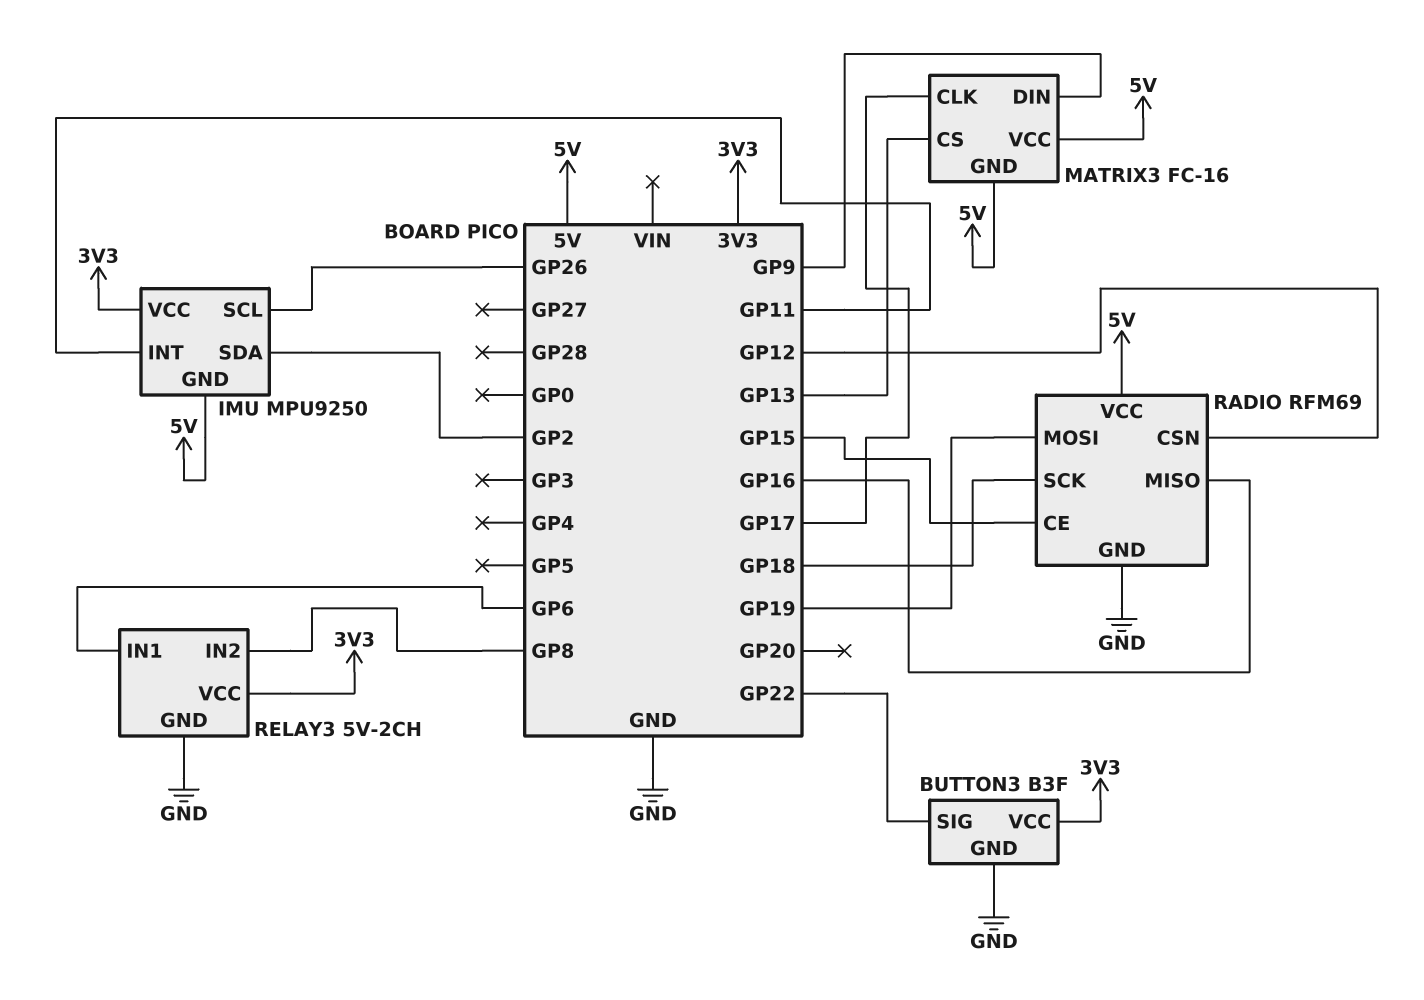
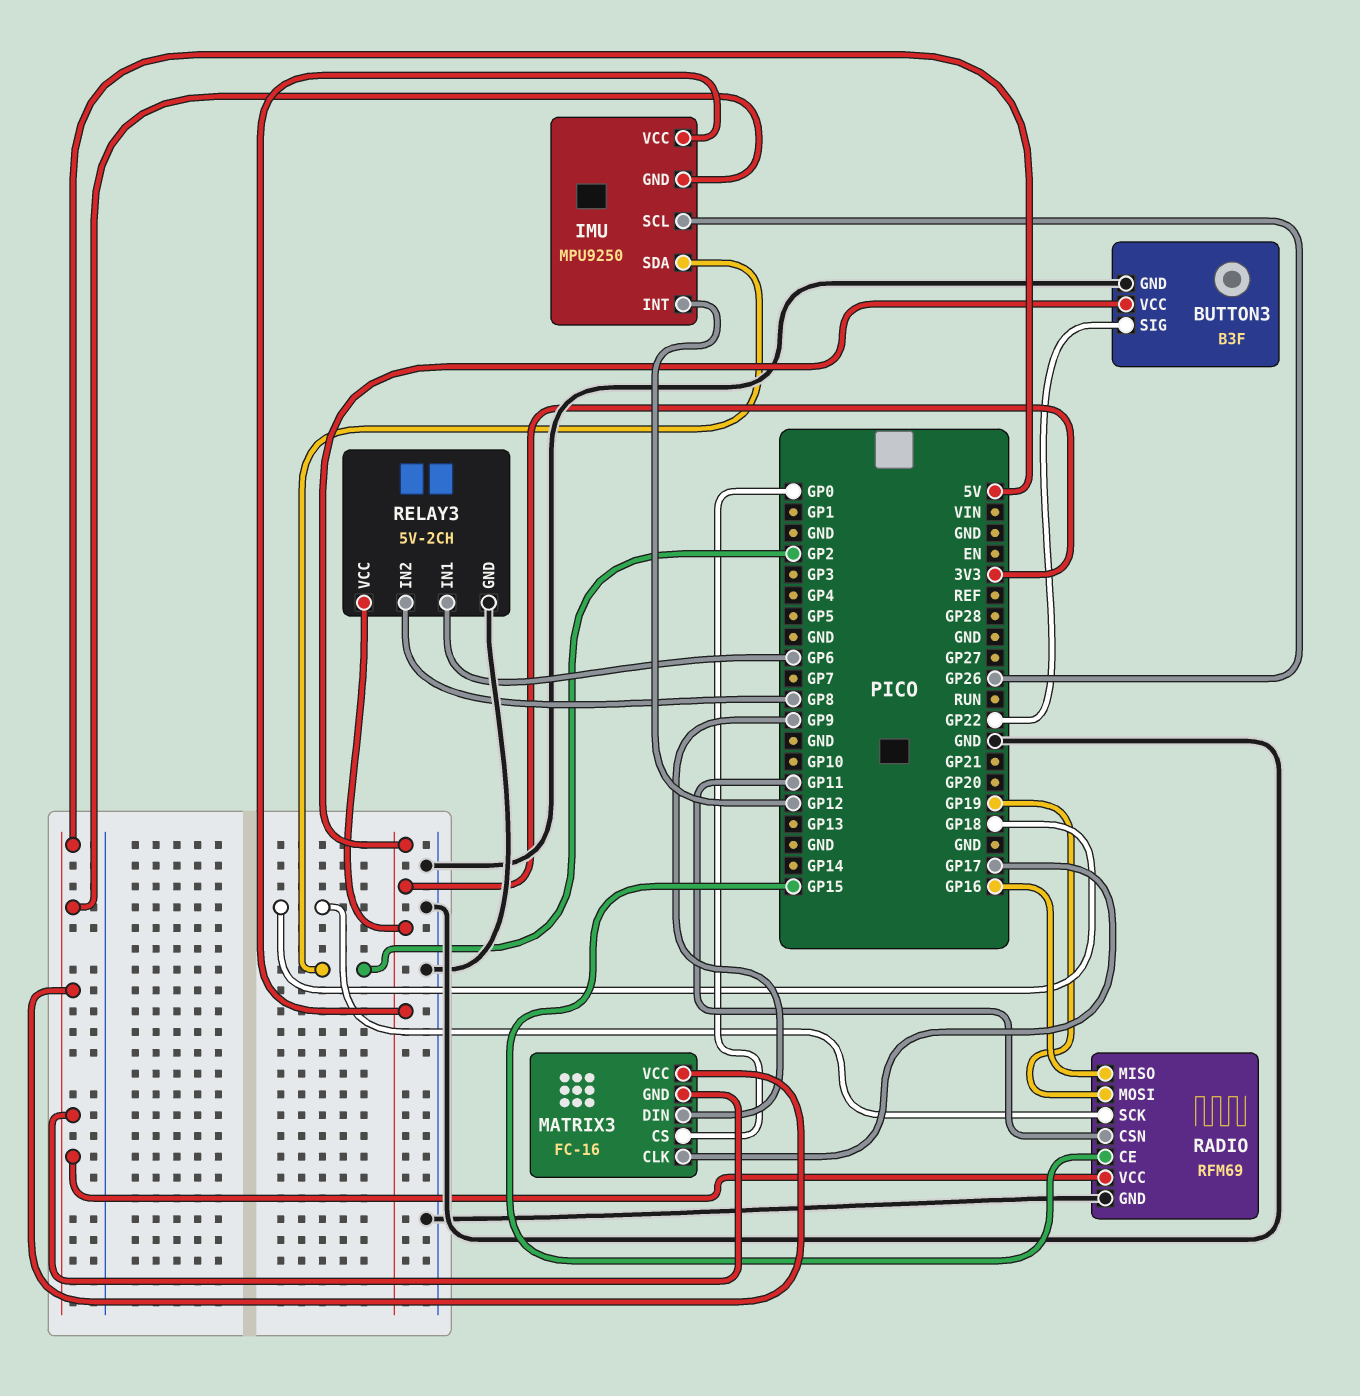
IMU pin INT: GP11 -> GP12
MATRIX3 pin CS: GP13 -> GP0
RADIO pin CSN: GP12 -> GP11

